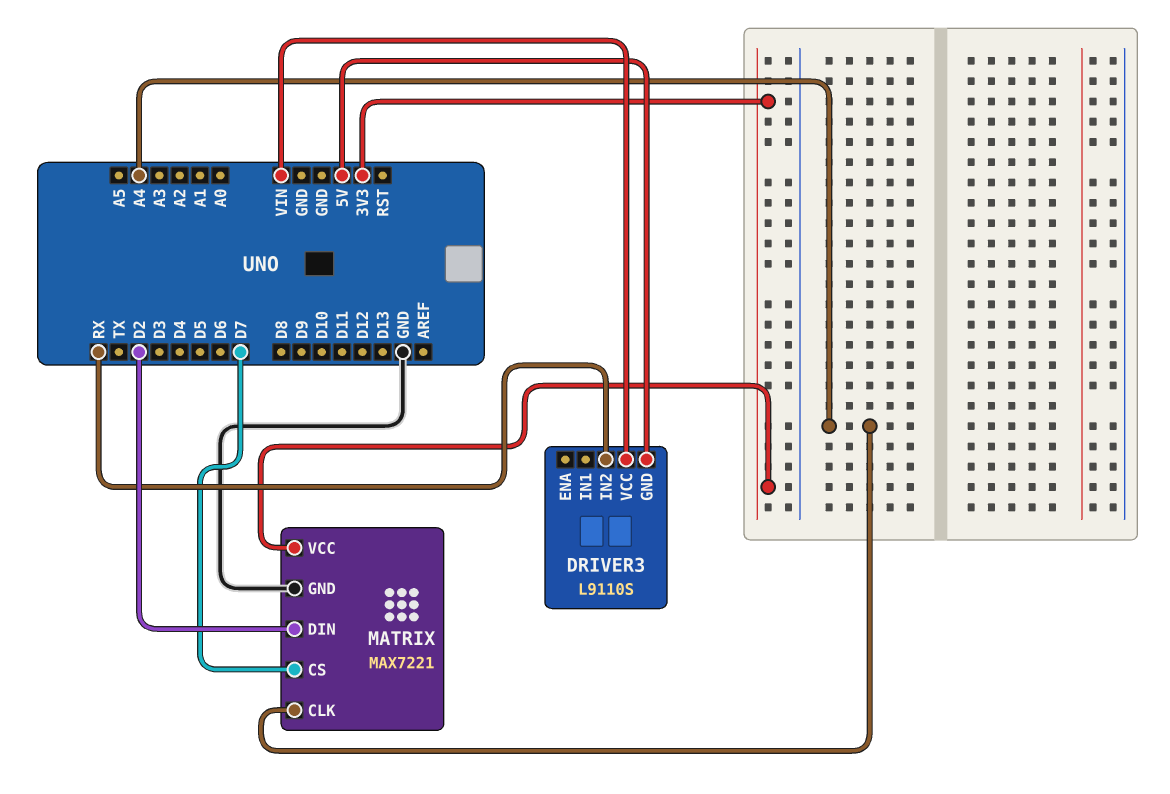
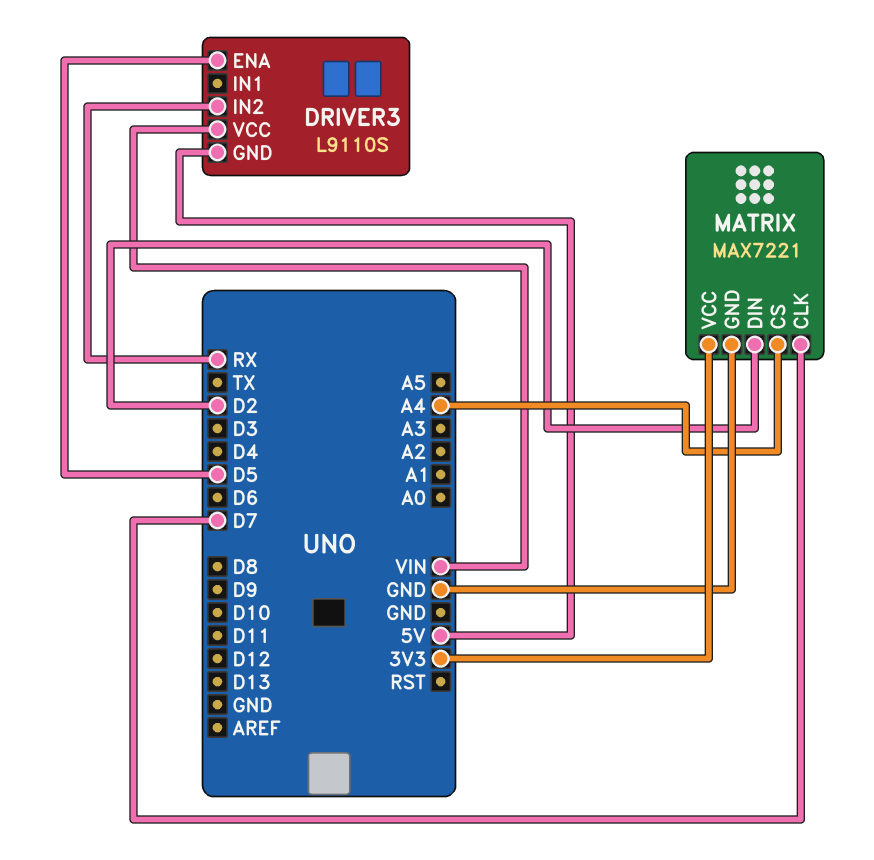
DRIVER3 pin ENA: none -> D5
MATRIX pin CLK: A4 -> D7
MATRIX pin CS: D7 -> A4

